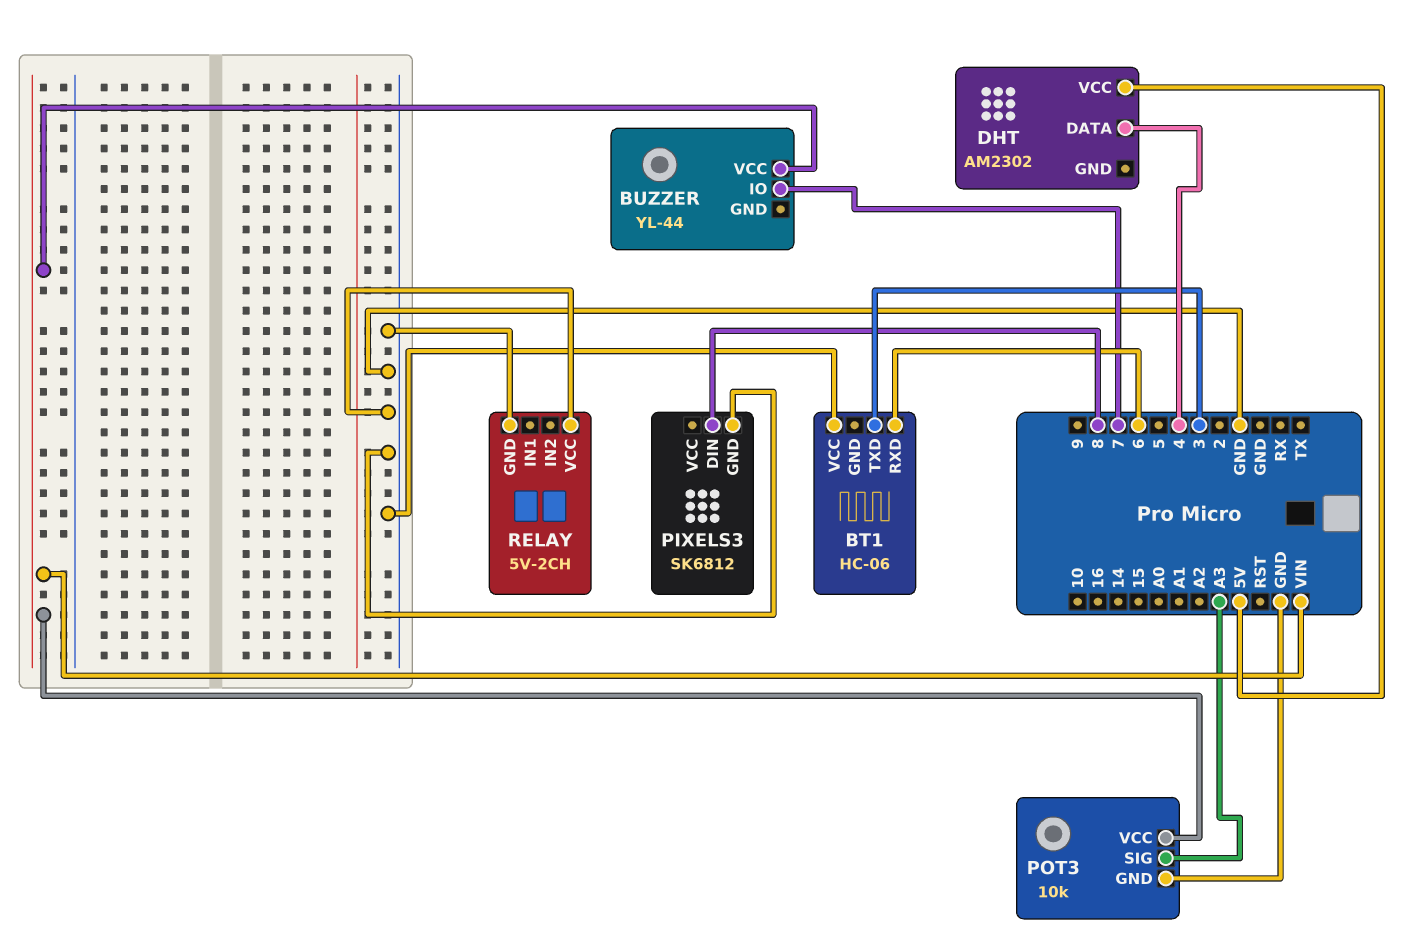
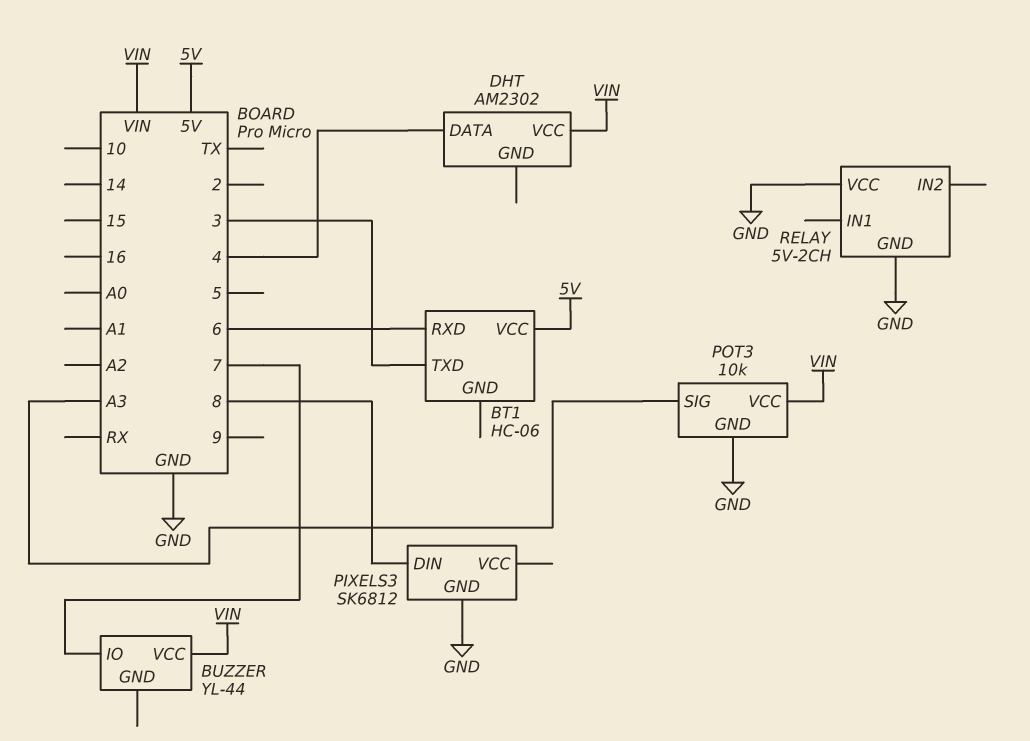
BT1 pin VCC: GND -> 5V
DHT pin VCC: 5V -> VIN

